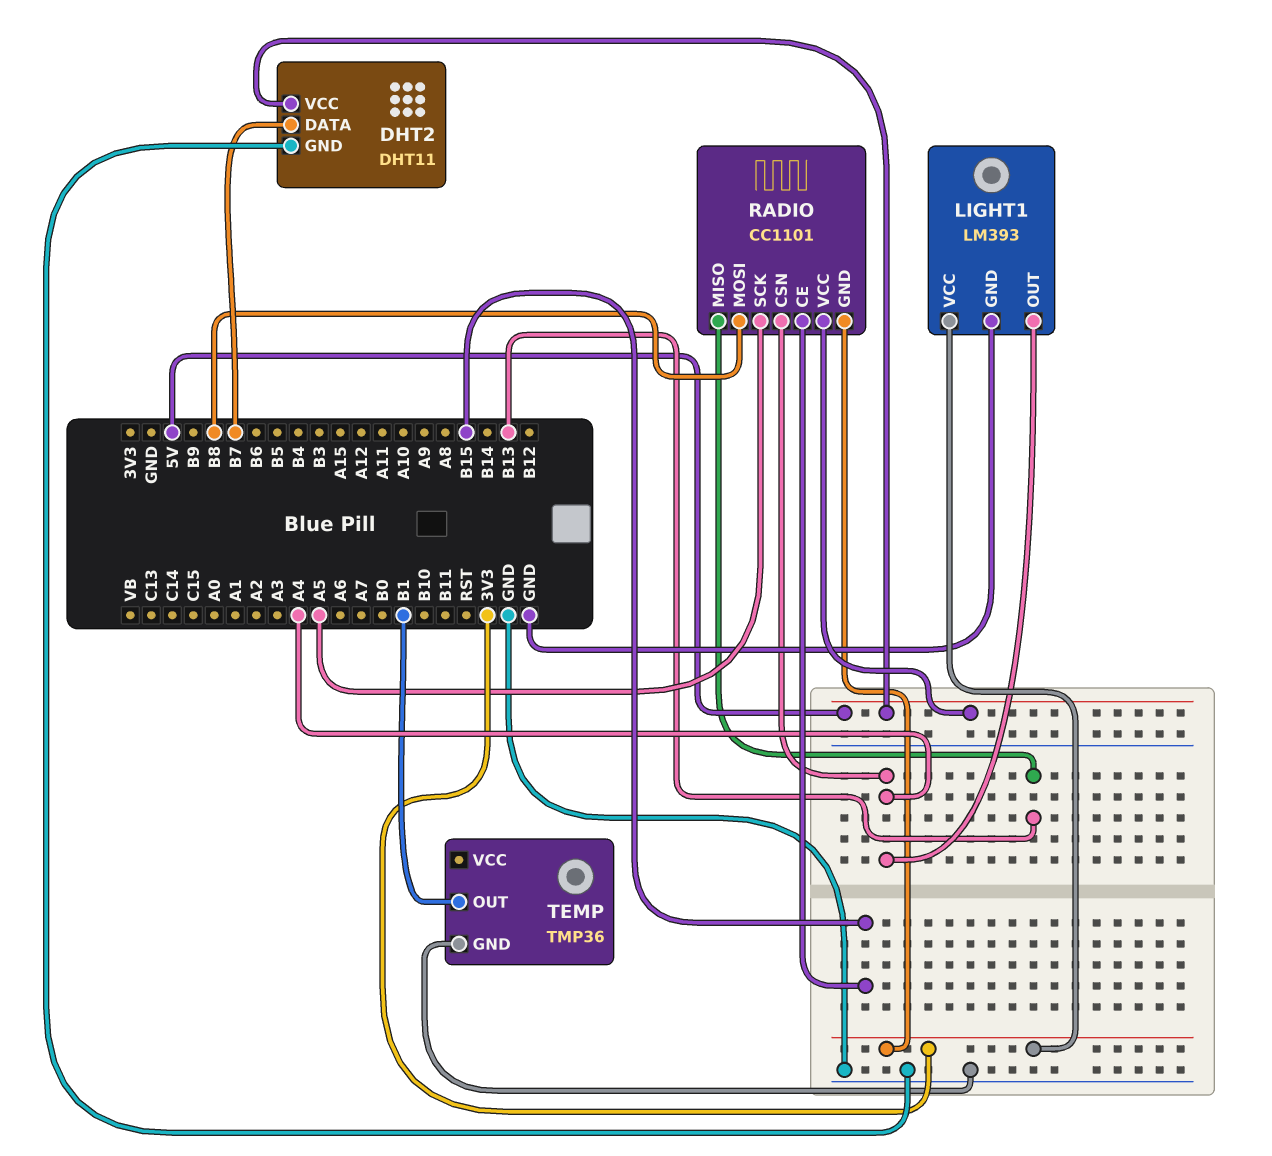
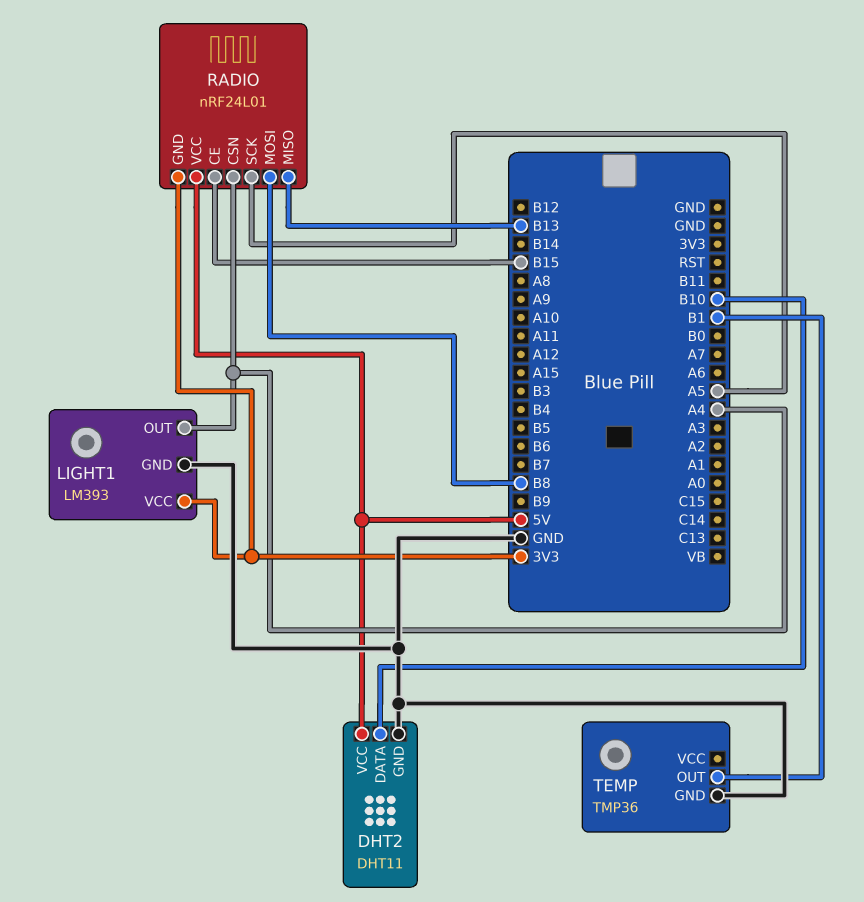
DHT2 pin DATA: B7 -> B10
RADIO: CC1101 -> nRF24L01

